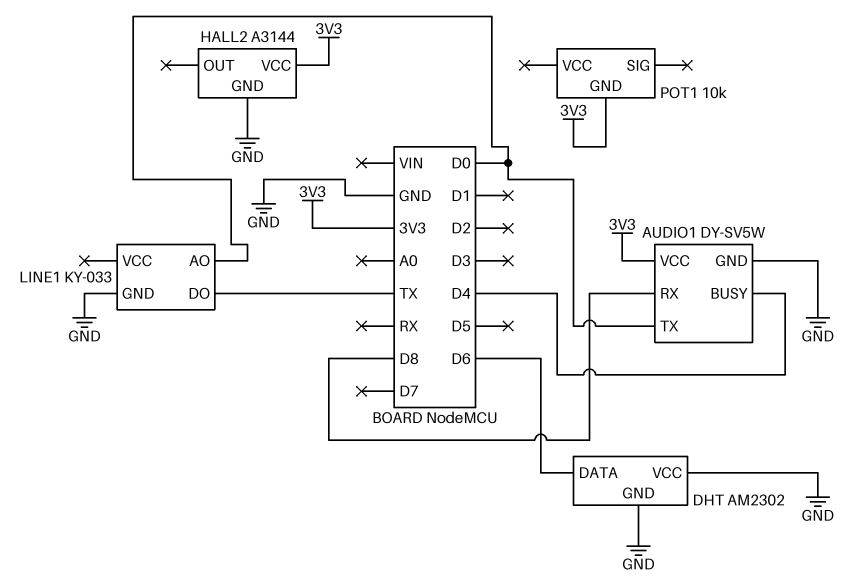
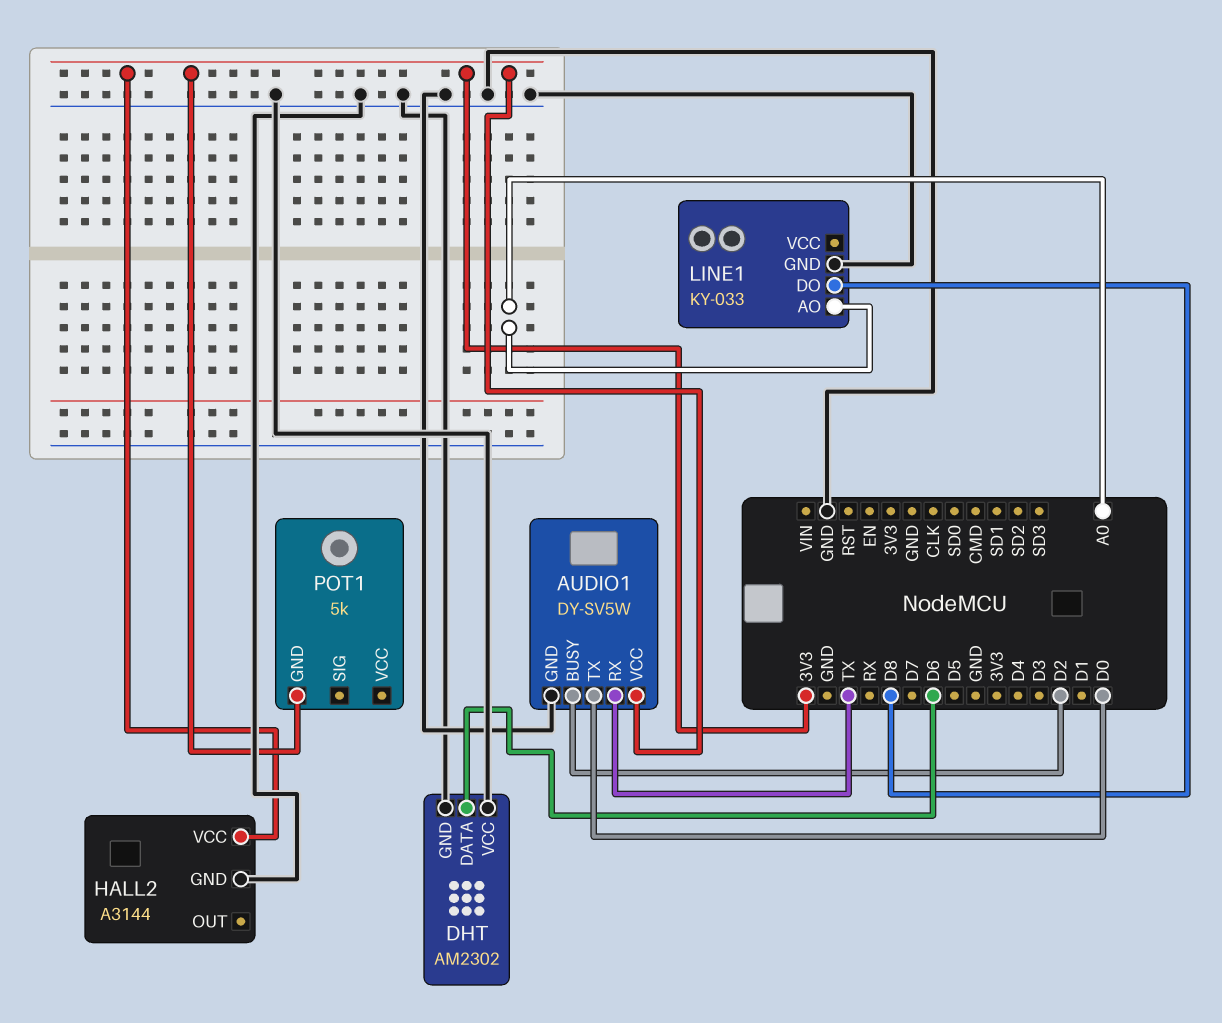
AUDIO1 pin BUSY: D4 -> D2
AUDIO1 pin RX: D8 -> TX
LINE1 pin AO: D0 -> A0
LINE1 pin DO: TX -> D8
POT1: 10k -> 5k

